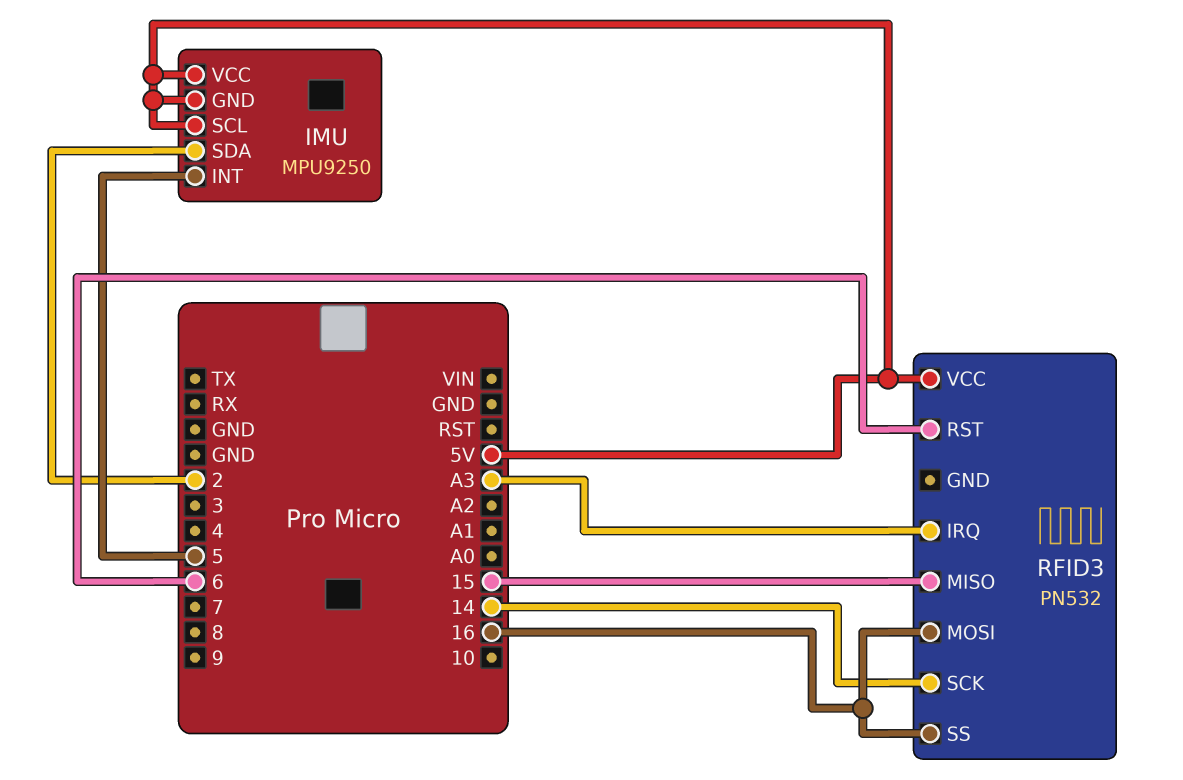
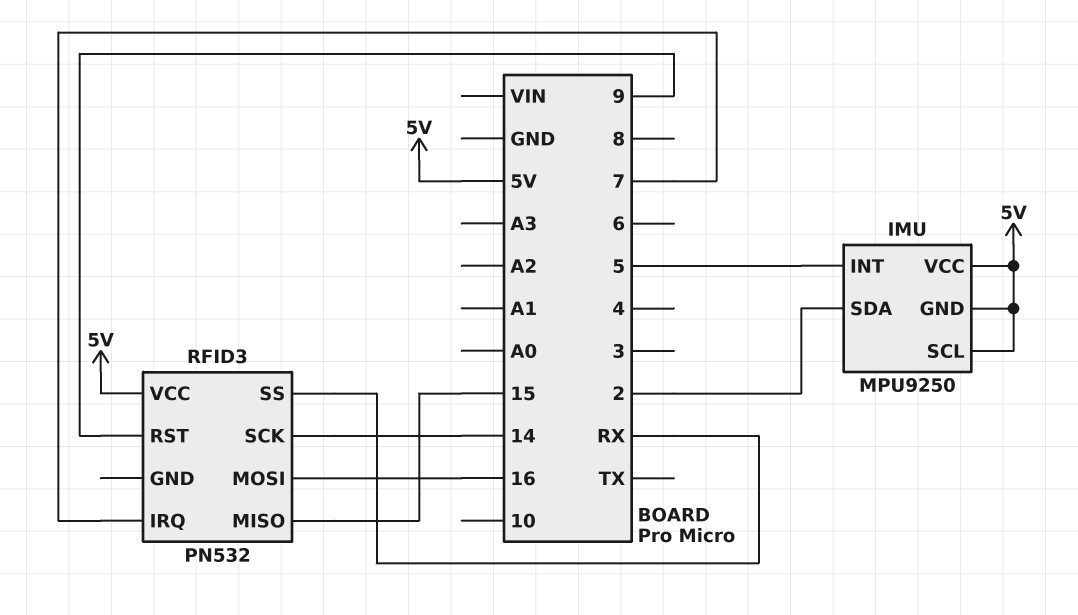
RFID3 pin IRQ: A3 -> 7
RFID3 pin RST: 6 -> 9
RFID3 pin SS: 16 -> RX

